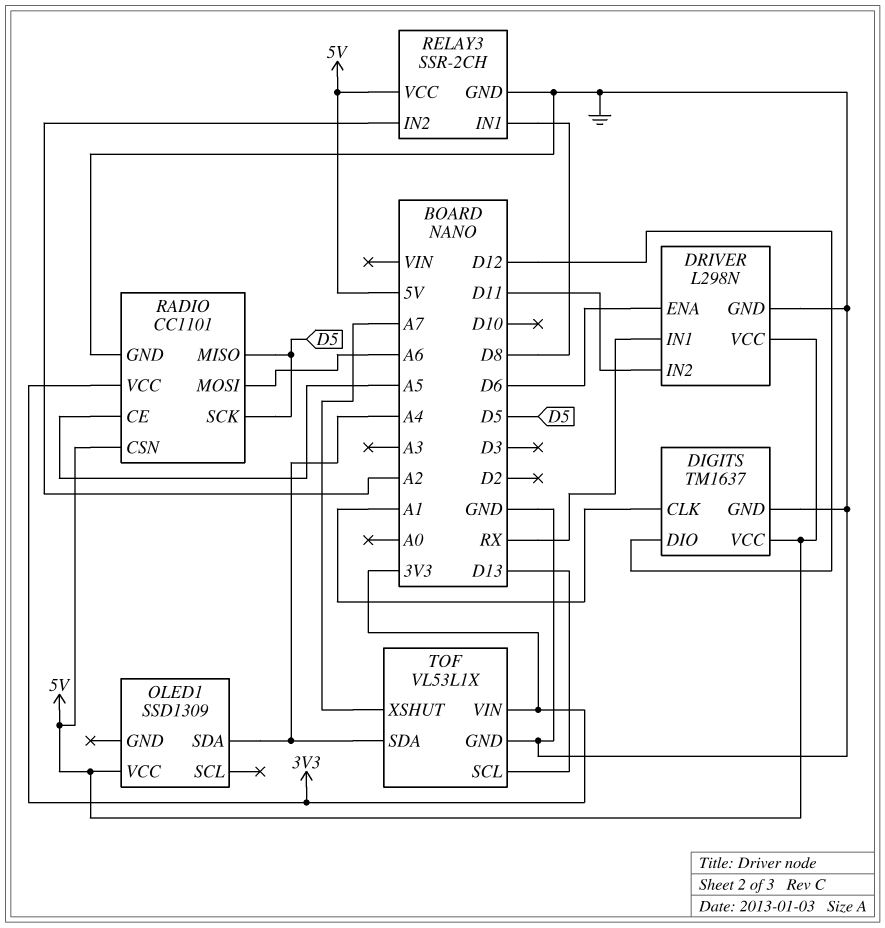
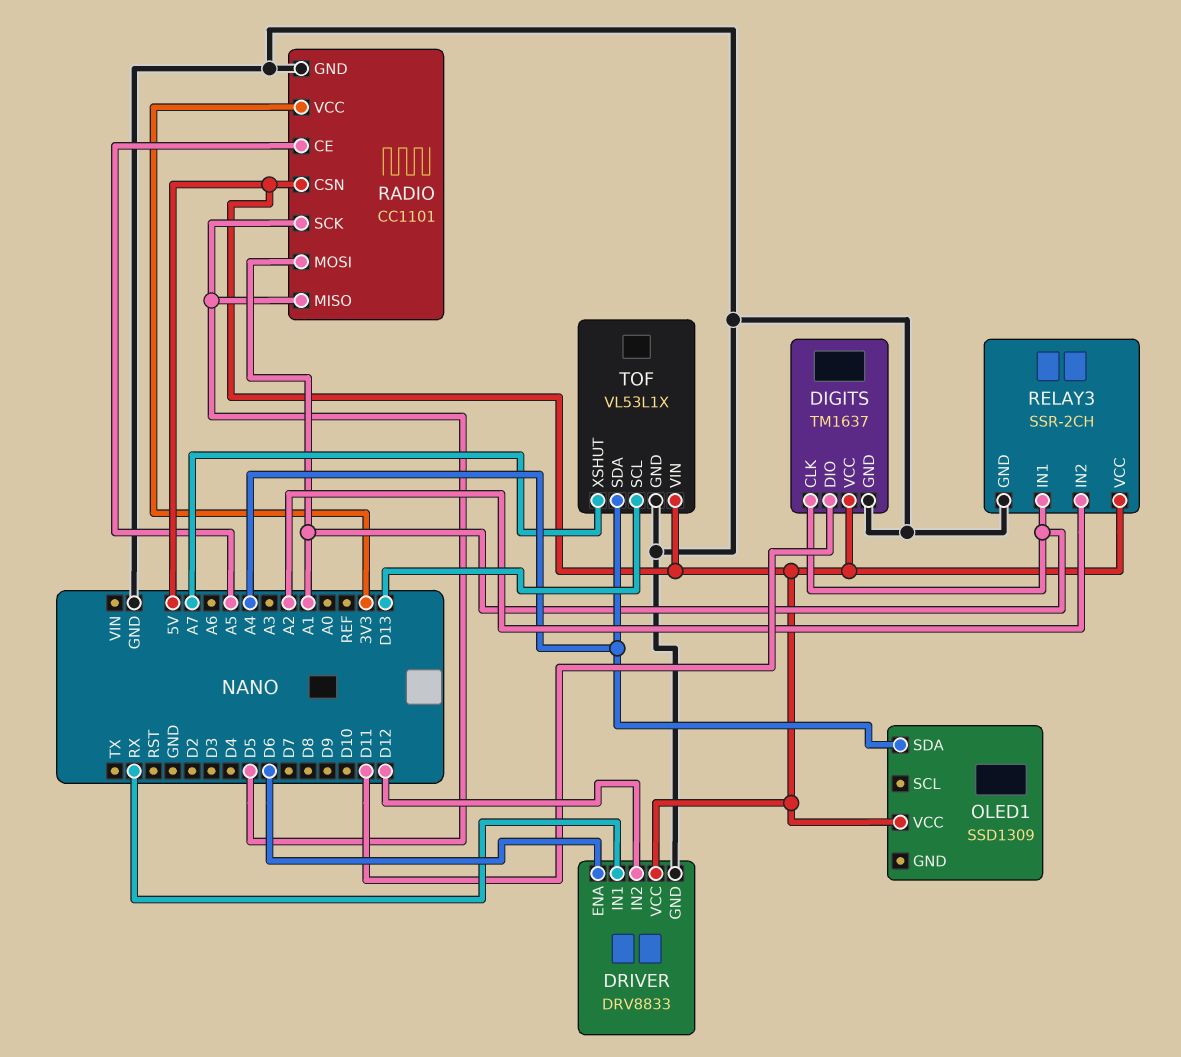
DIGITS pin DIO: D12 -> D11
DRIVER: L298N -> DRV8833
DRIVER pin IN2: D11 -> D12
RADIO pin MOSI: A6 -> A1
RELAY3 pin IN1: D8 -> A1
TOF pin VIN: 3V3 -> 5V

